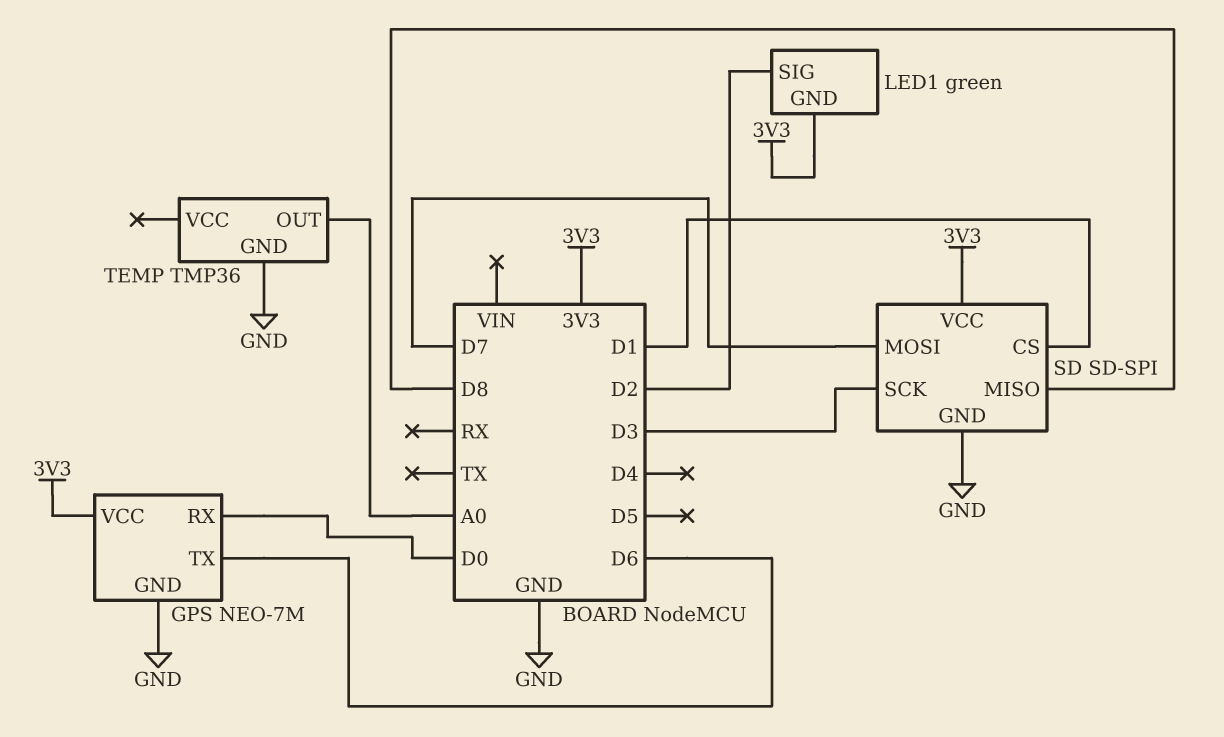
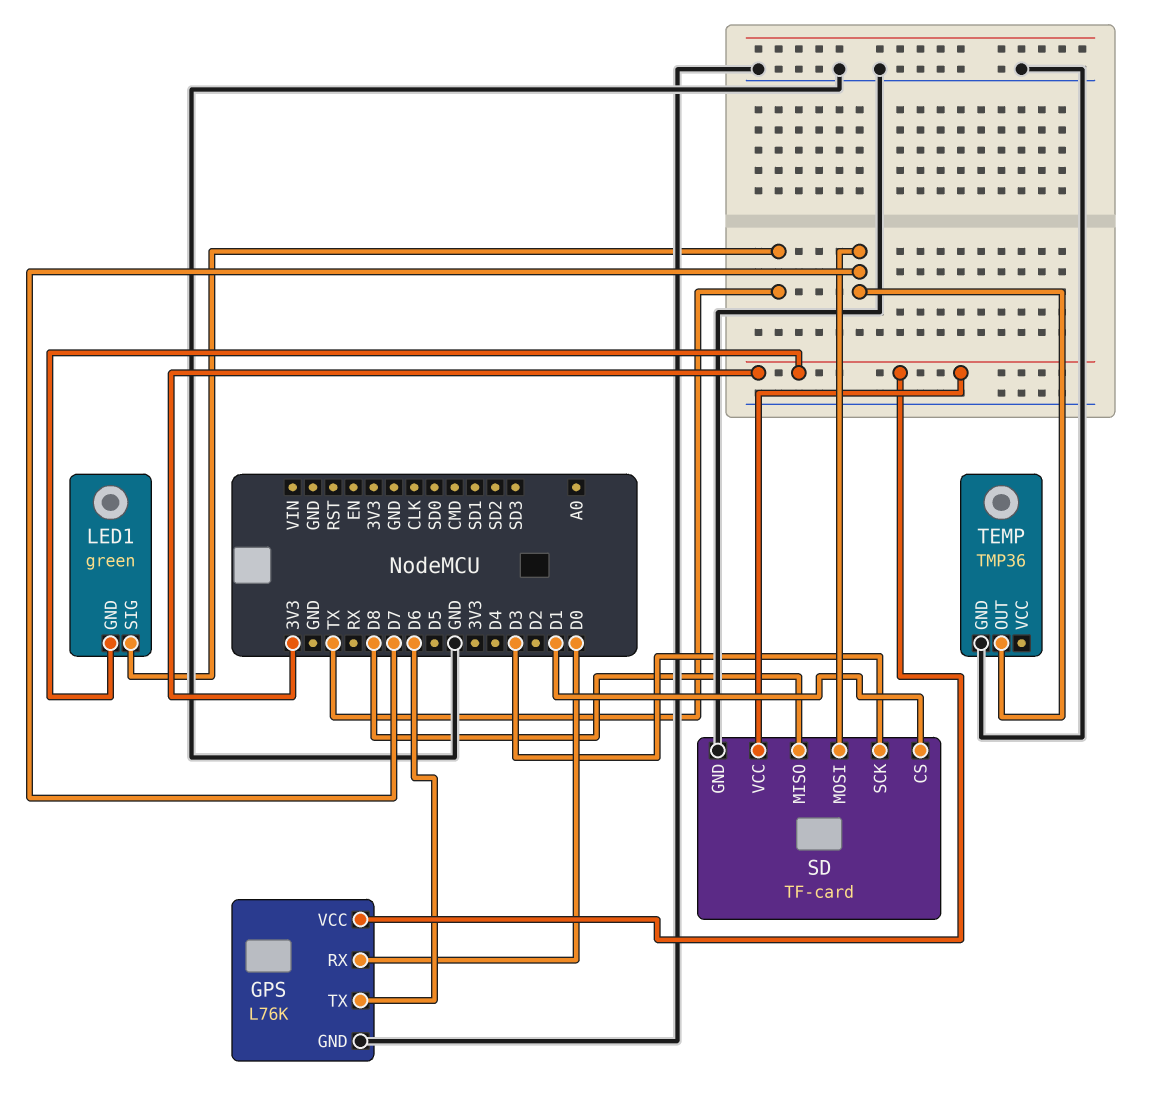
GPS: NEO-7M -> L76K
LED1 pin SIG: D2 -> TX
SD: SD-SPI -> TF-card
TEMP pin OUT: A0 -> D7

